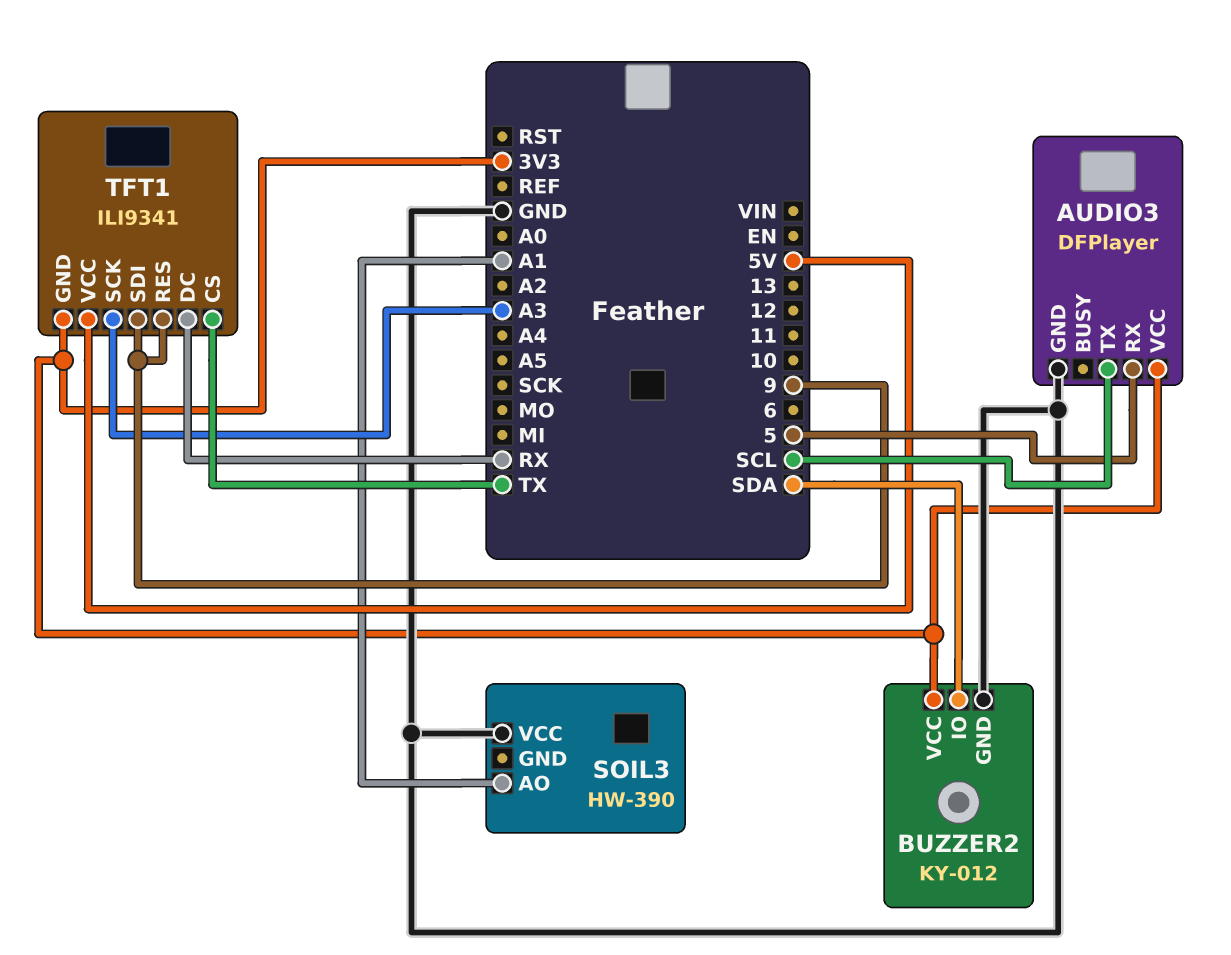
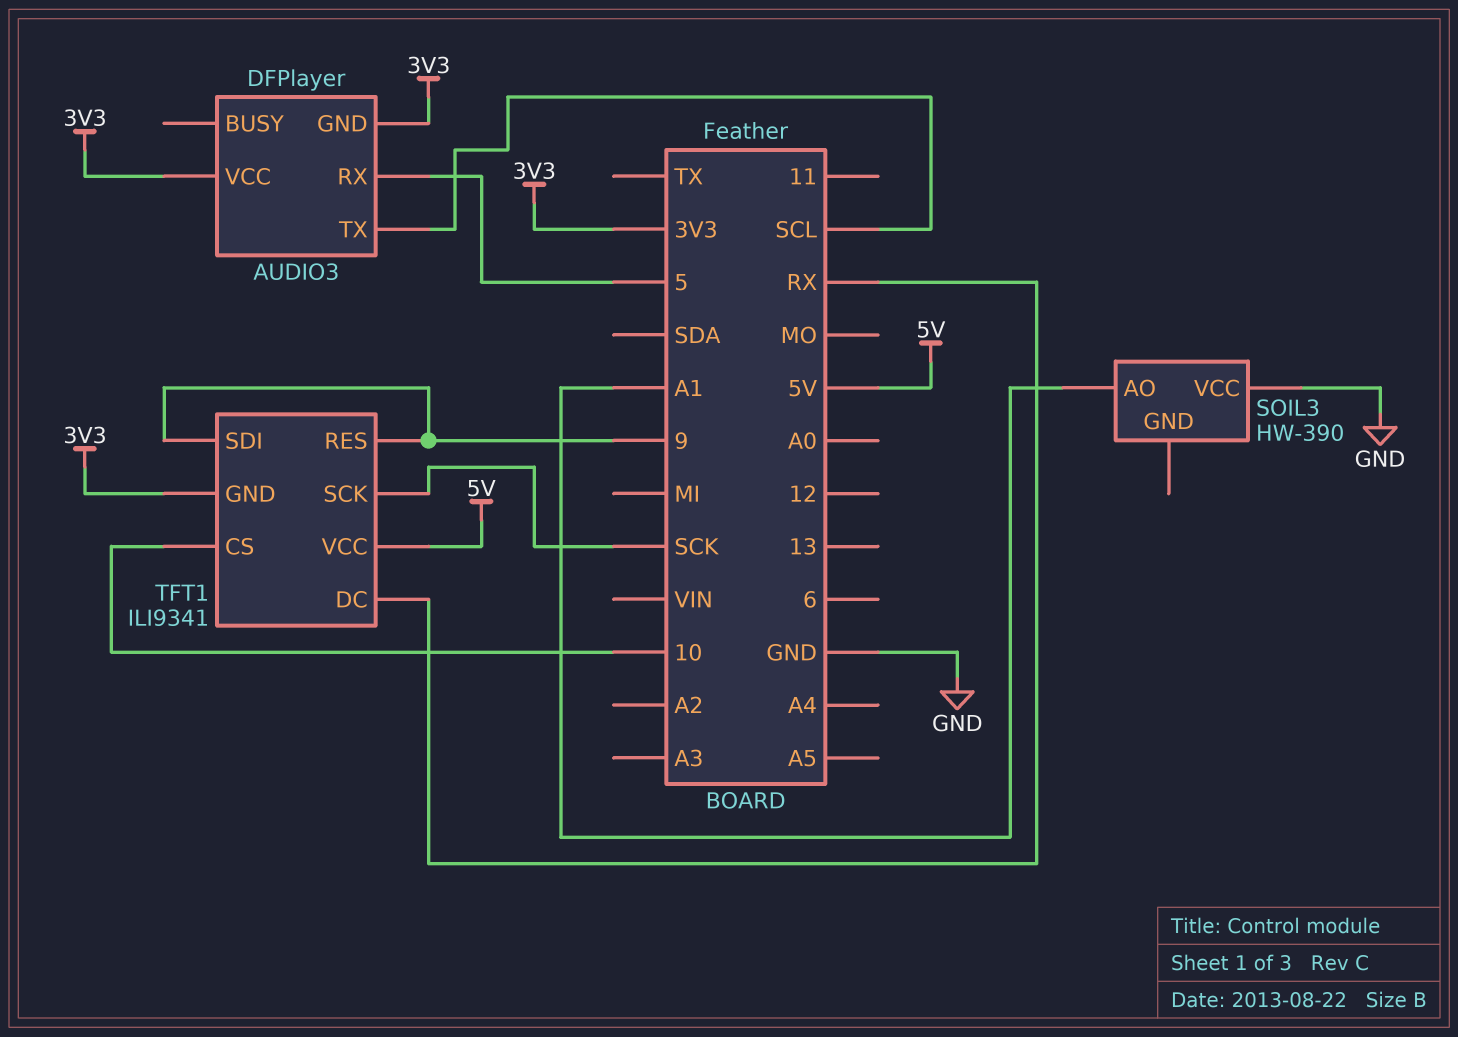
AUDIO3 pin GND: GND -> 3V3
BUZZER2: KY-012 -> none
BUZZER2 pin GND: GND -> none
BUZZER2 pin IO: SDA -> none
BUZZER2 pin VCC: 3V3 -> none
TFT1 pin CS: TX -> 10
TFT1 pin SCK: A3 -> SCK

